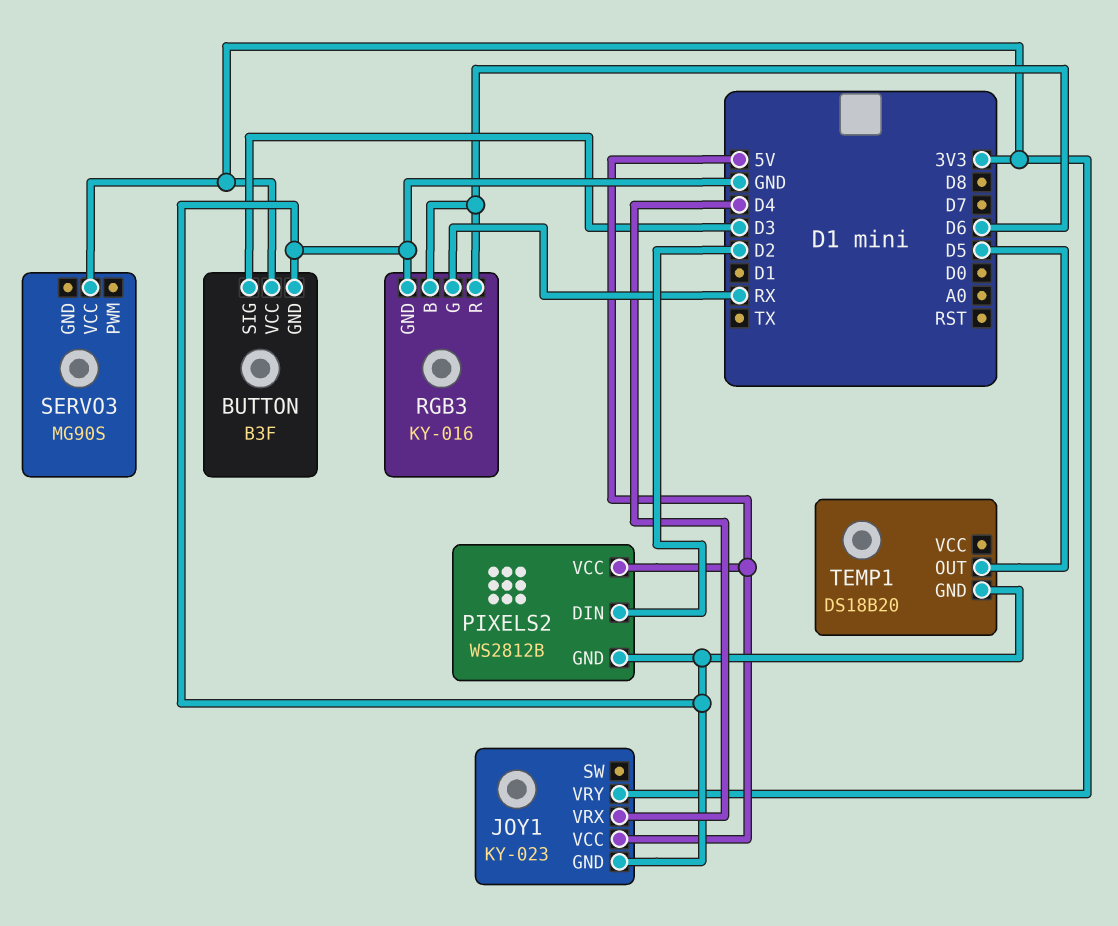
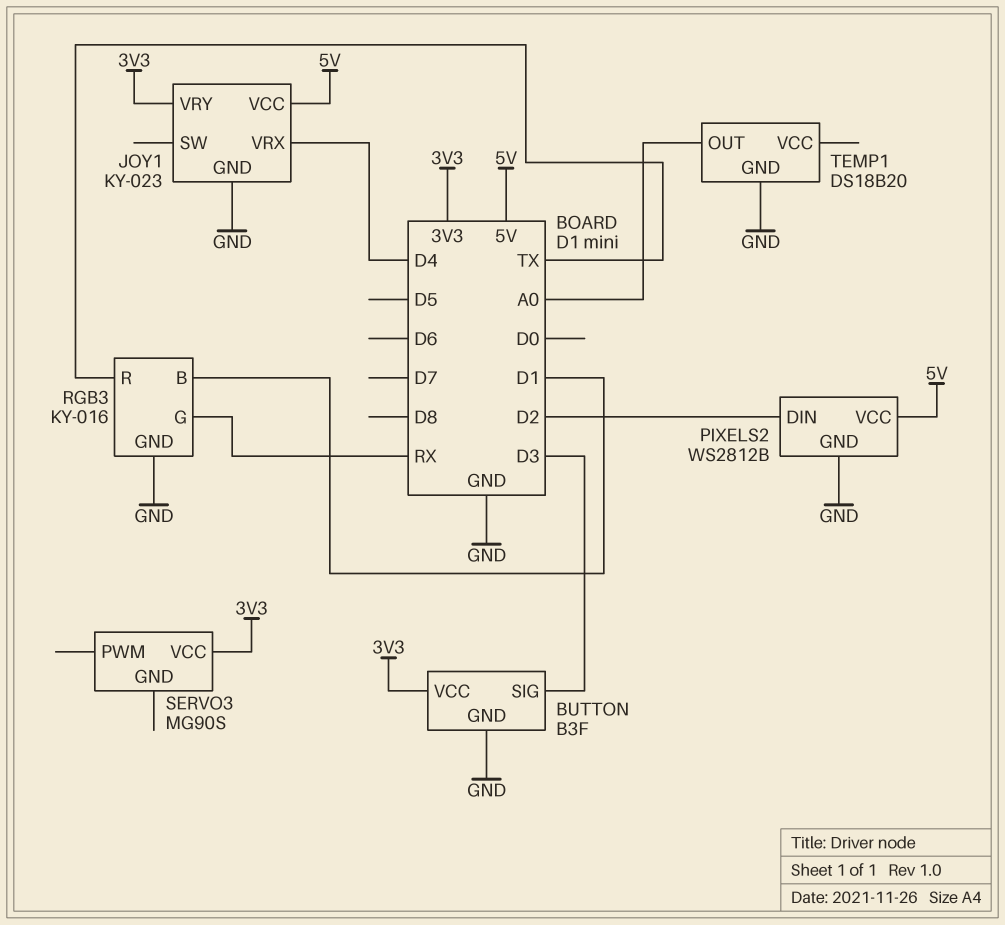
RGB3 pin B: D6 -> D1
RGB3 pin R: D6 -> TX
TEMP1 pin OUT: D5 -> A0

